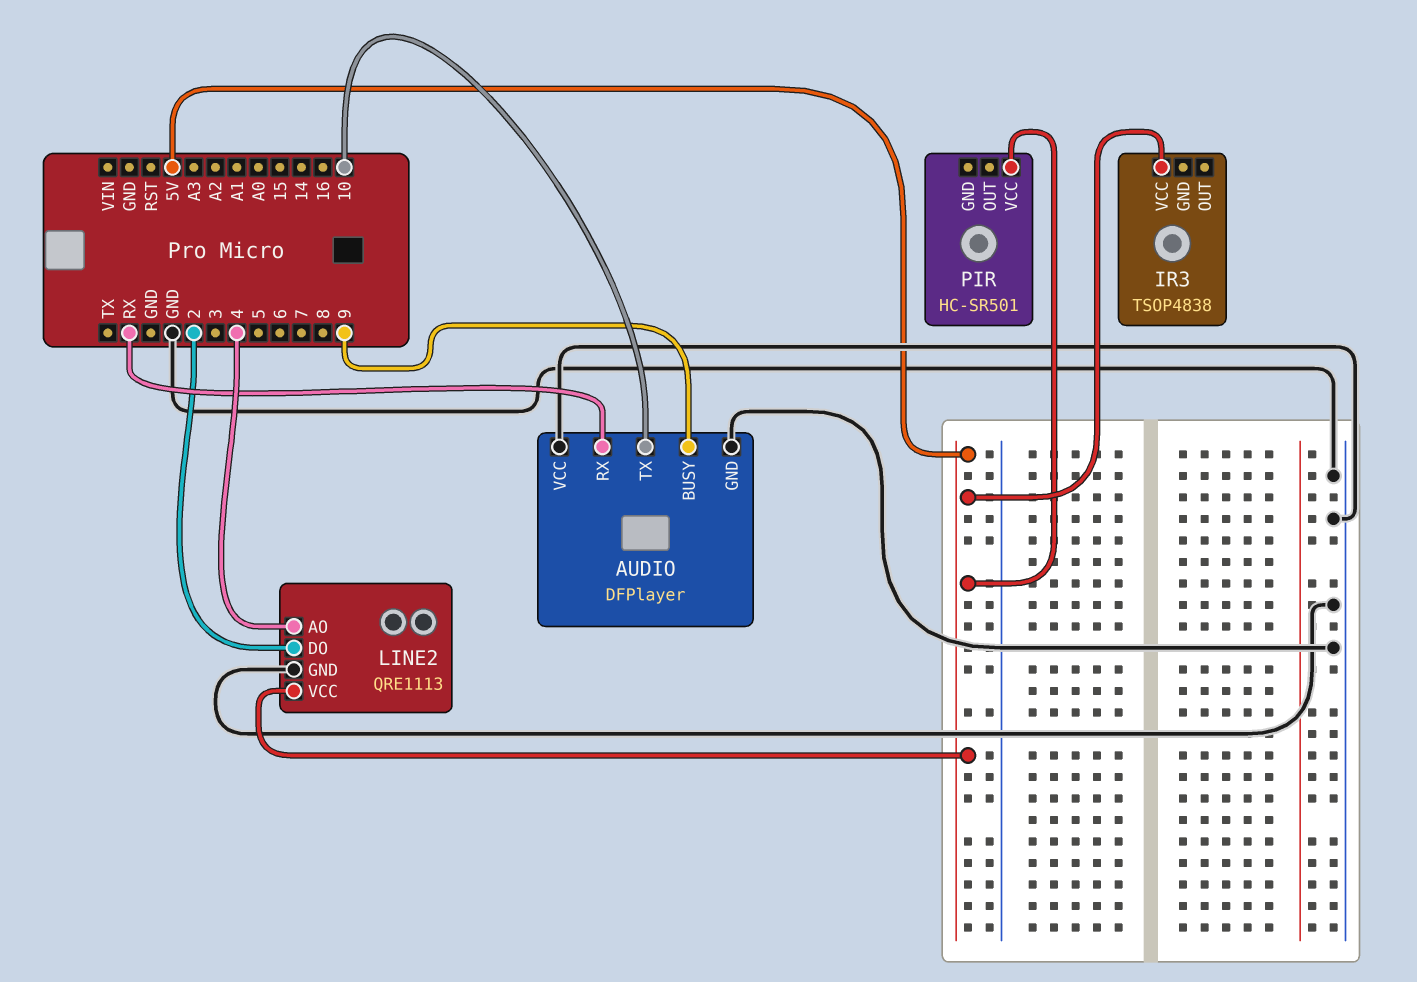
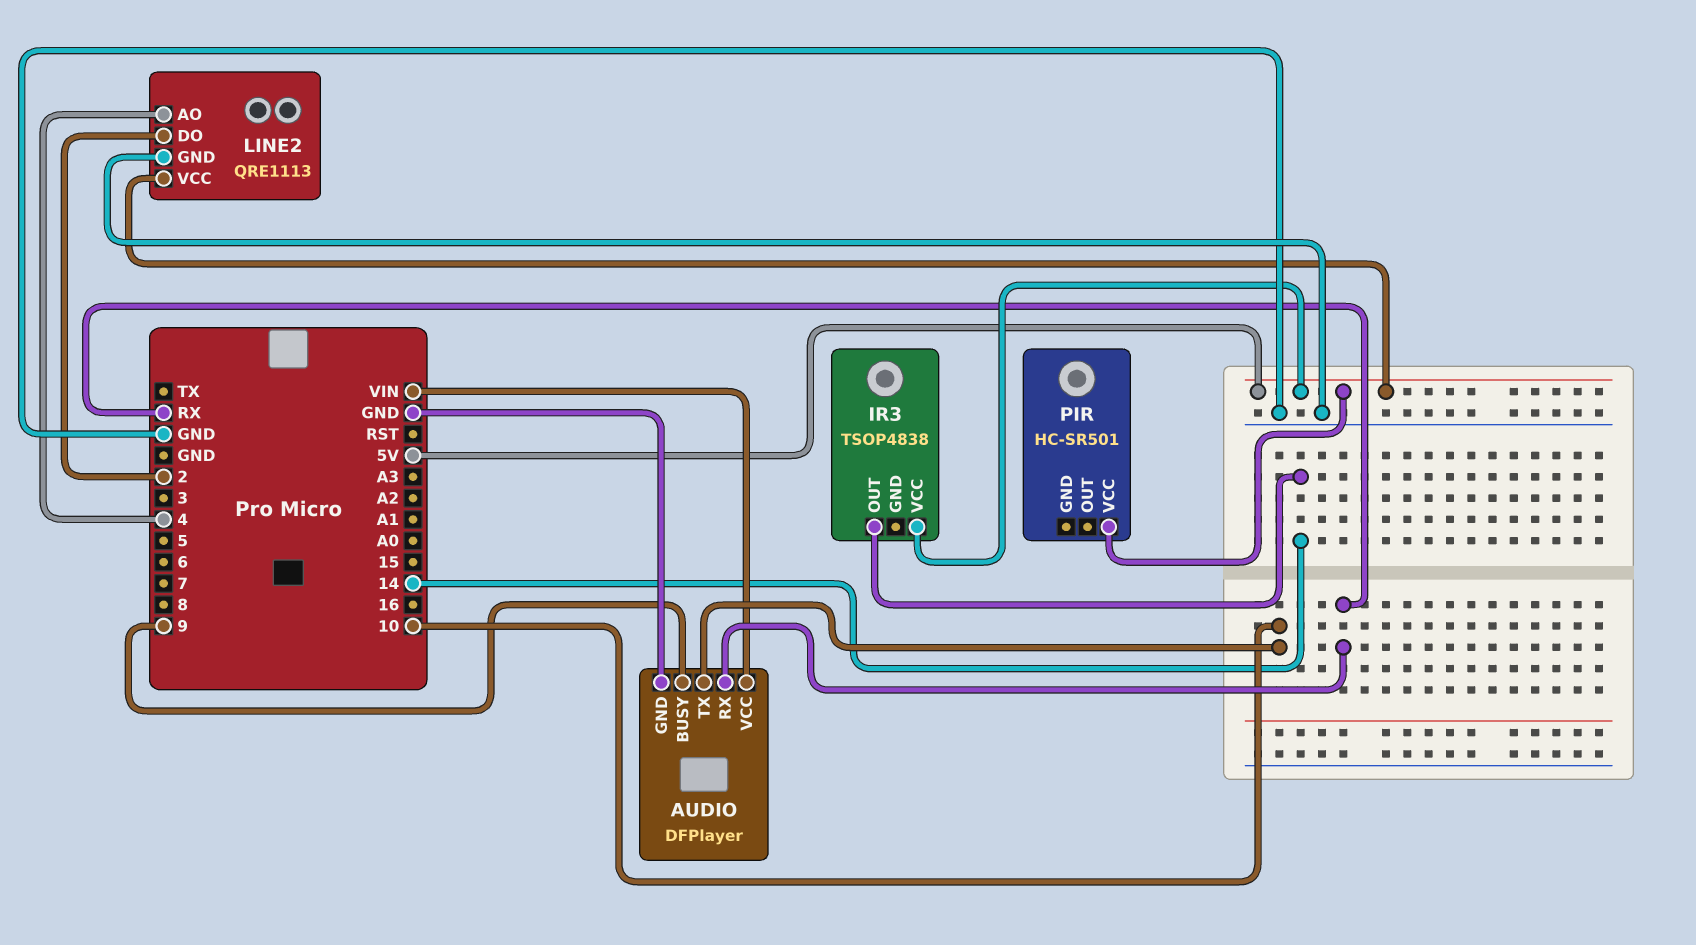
AUDIO pin VCC: GND -> VIN
IR3 pin OUT: none -> 14

